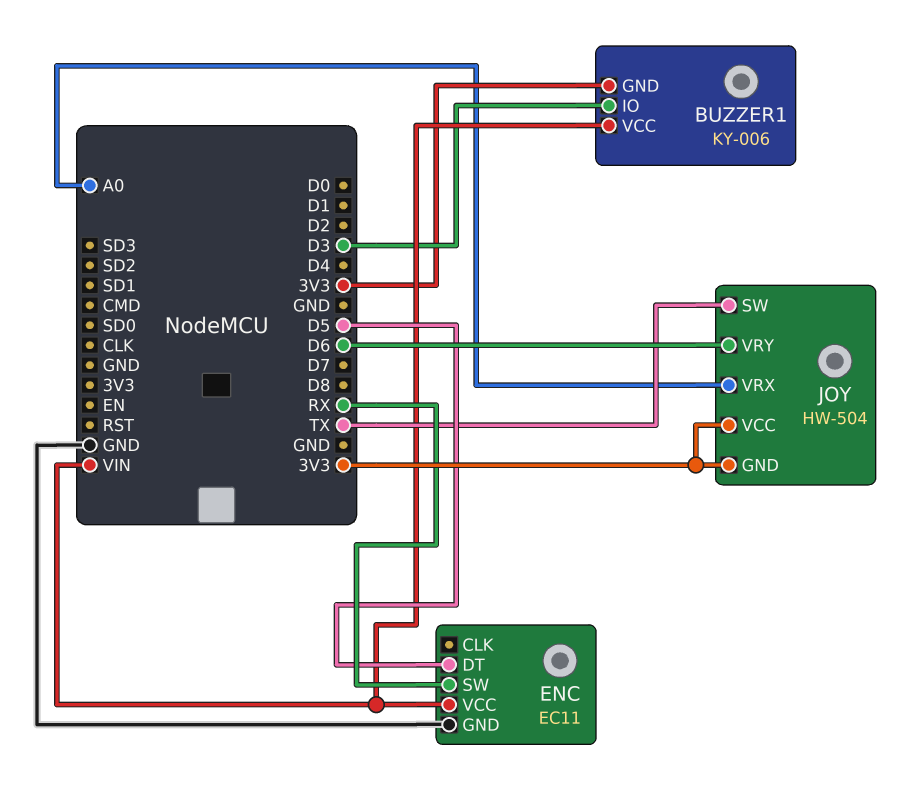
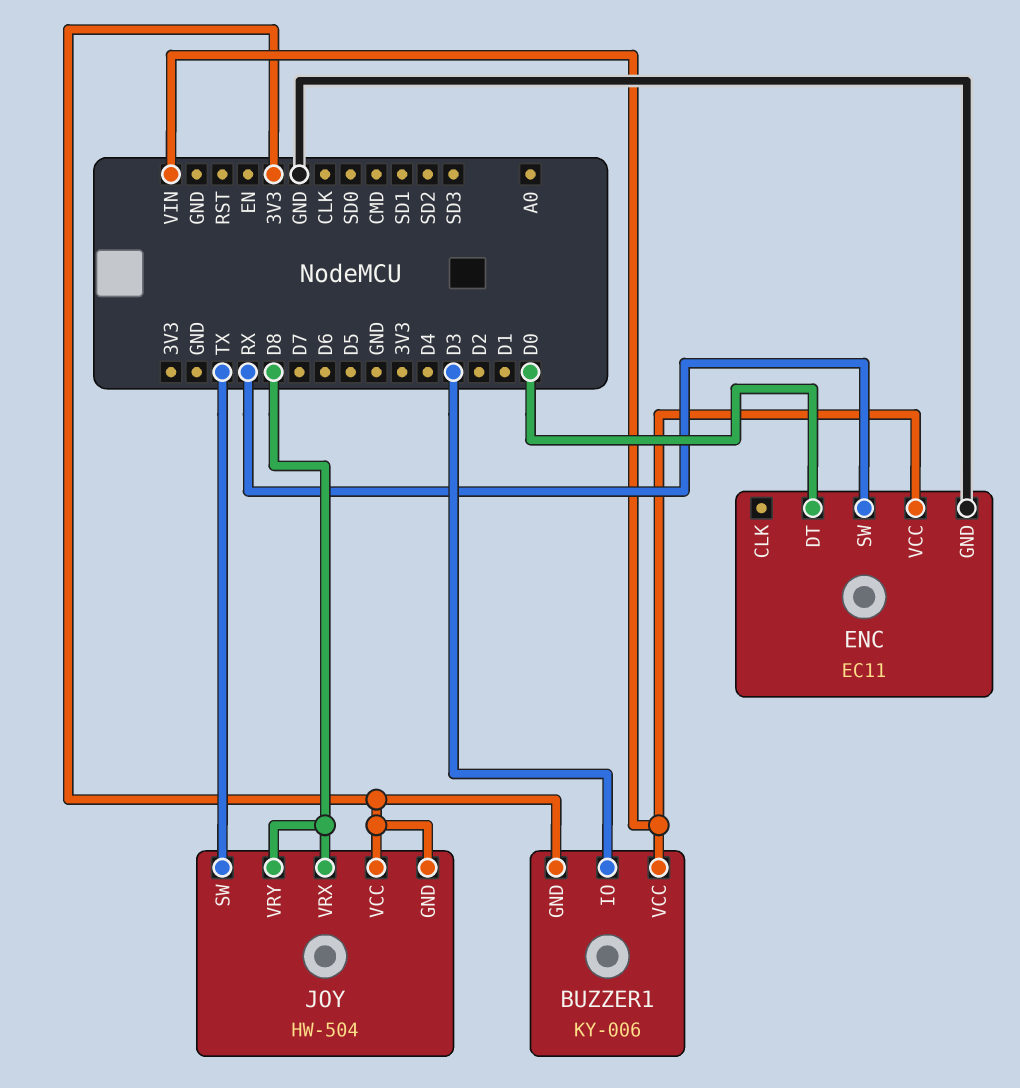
ENC pin DT: D5 -> D0
JOY pin VRX: A0 -> D8
JOY pin VRY: D6 -> D8

